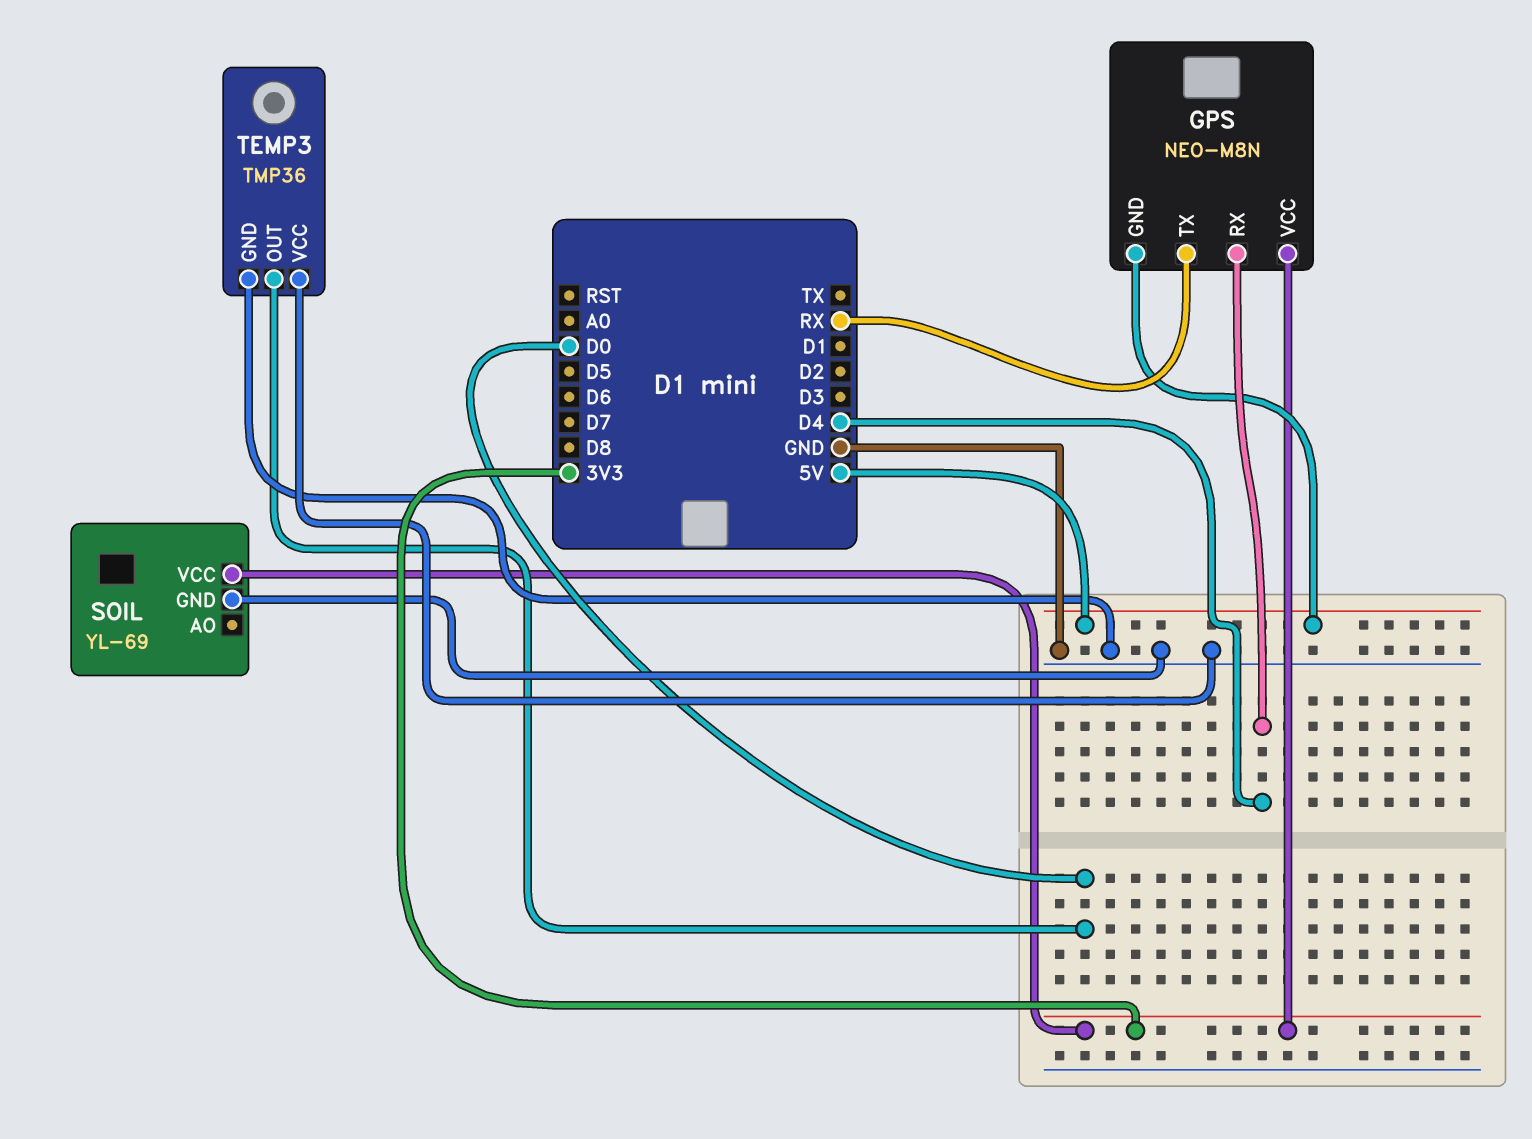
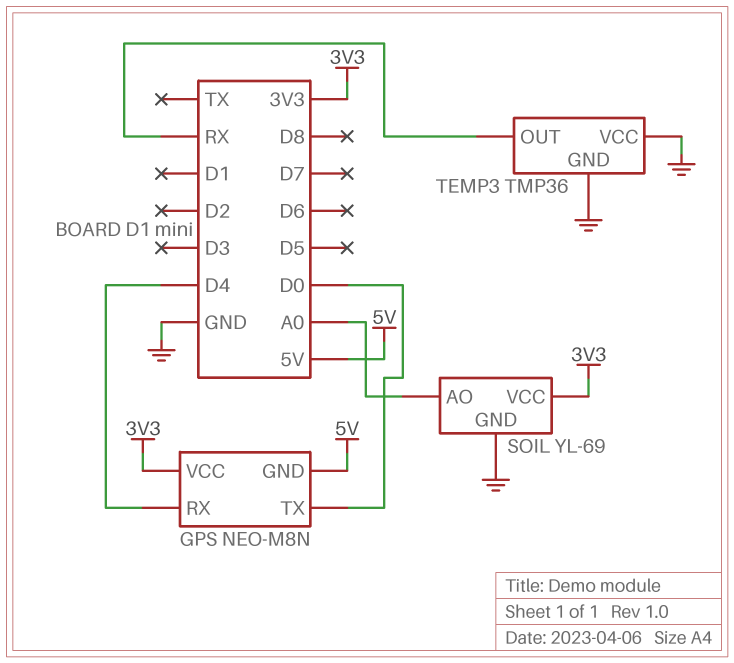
GPS pin TX: RX -> D0
SOIL pin AO: none -> A0
TEMP3 pin OUT: D0 -> RX

